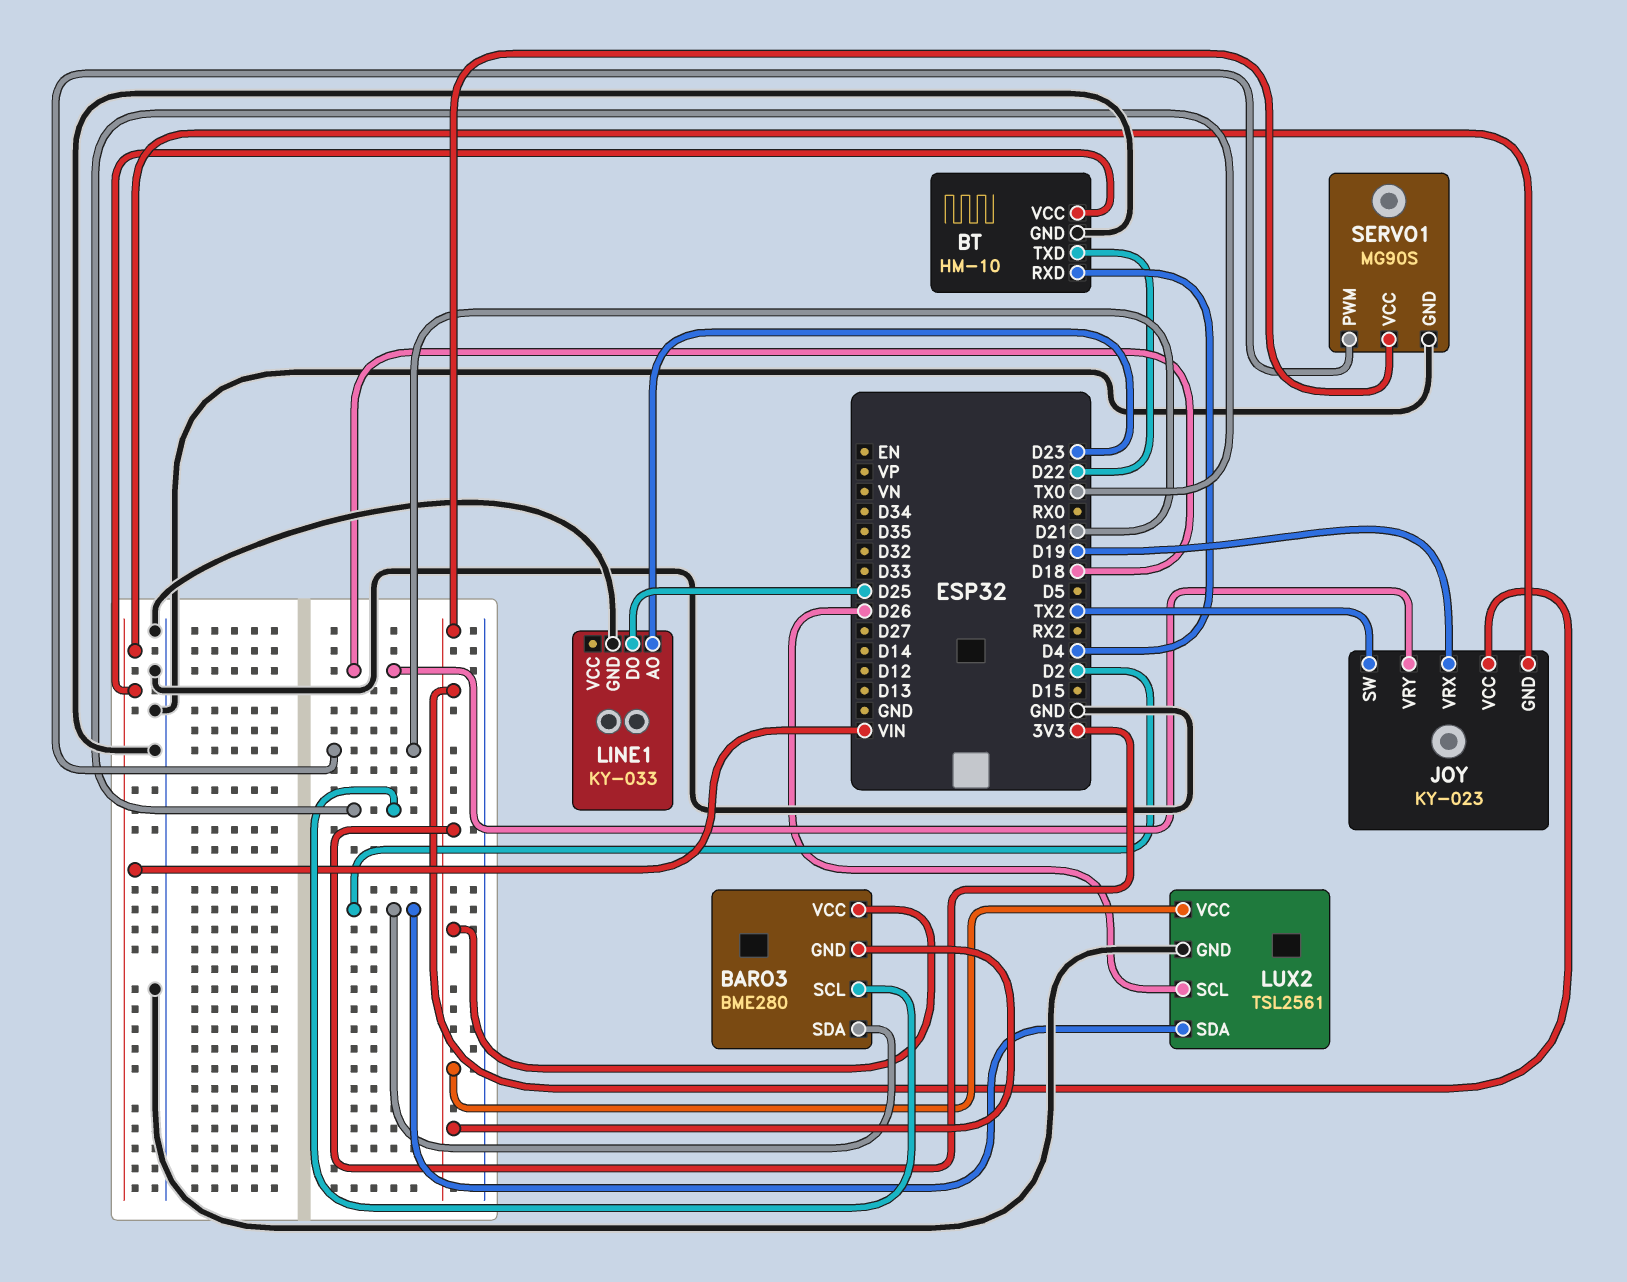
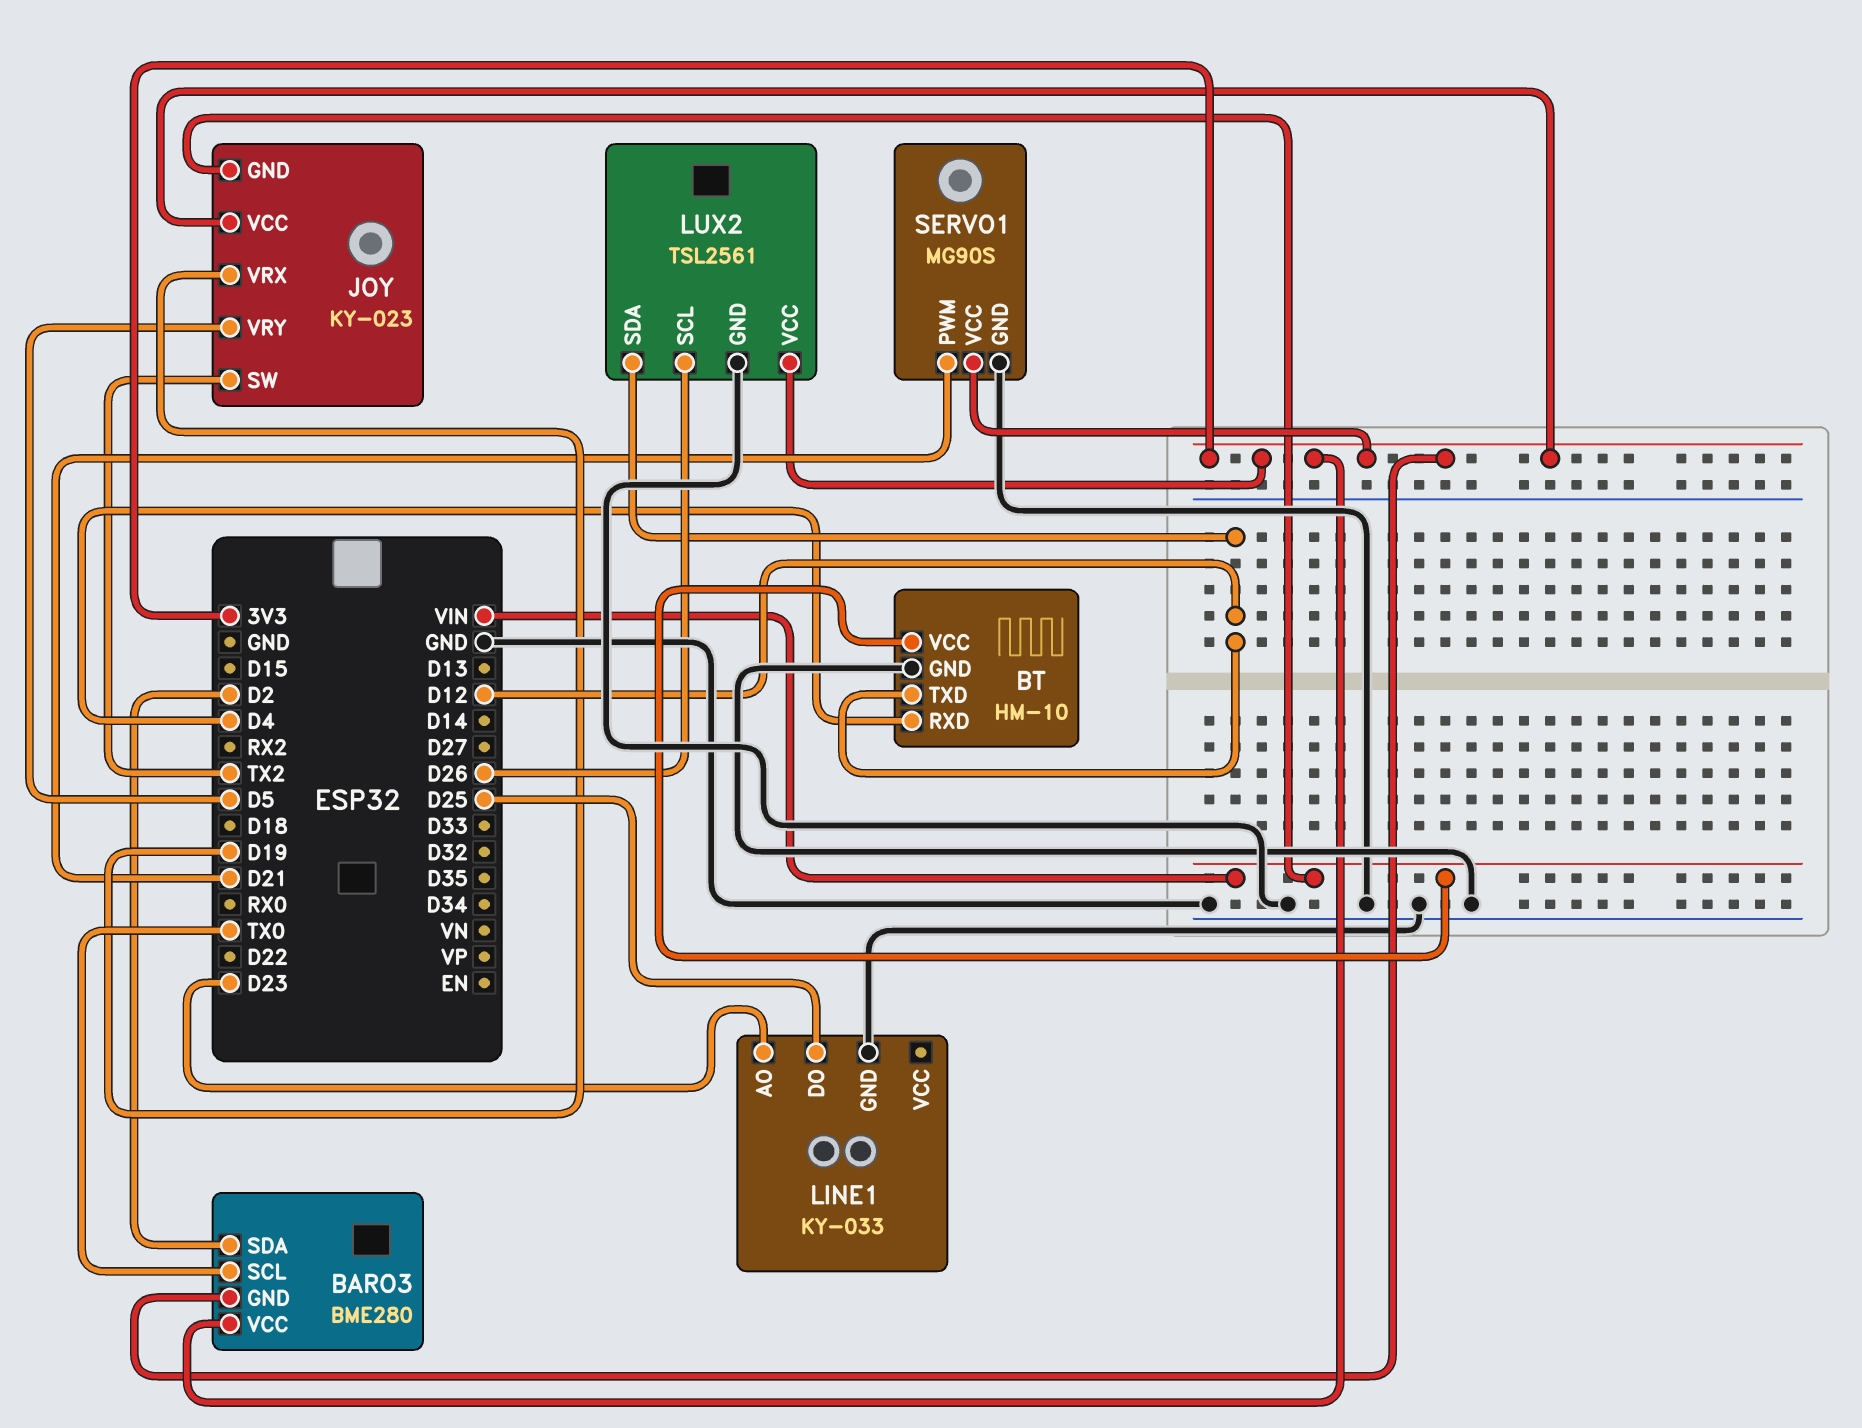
BT pin TXD: D22 -> D12
JOY pin VRY: D18 -> D5
LUX2 pin SDA: D2 -> D12

